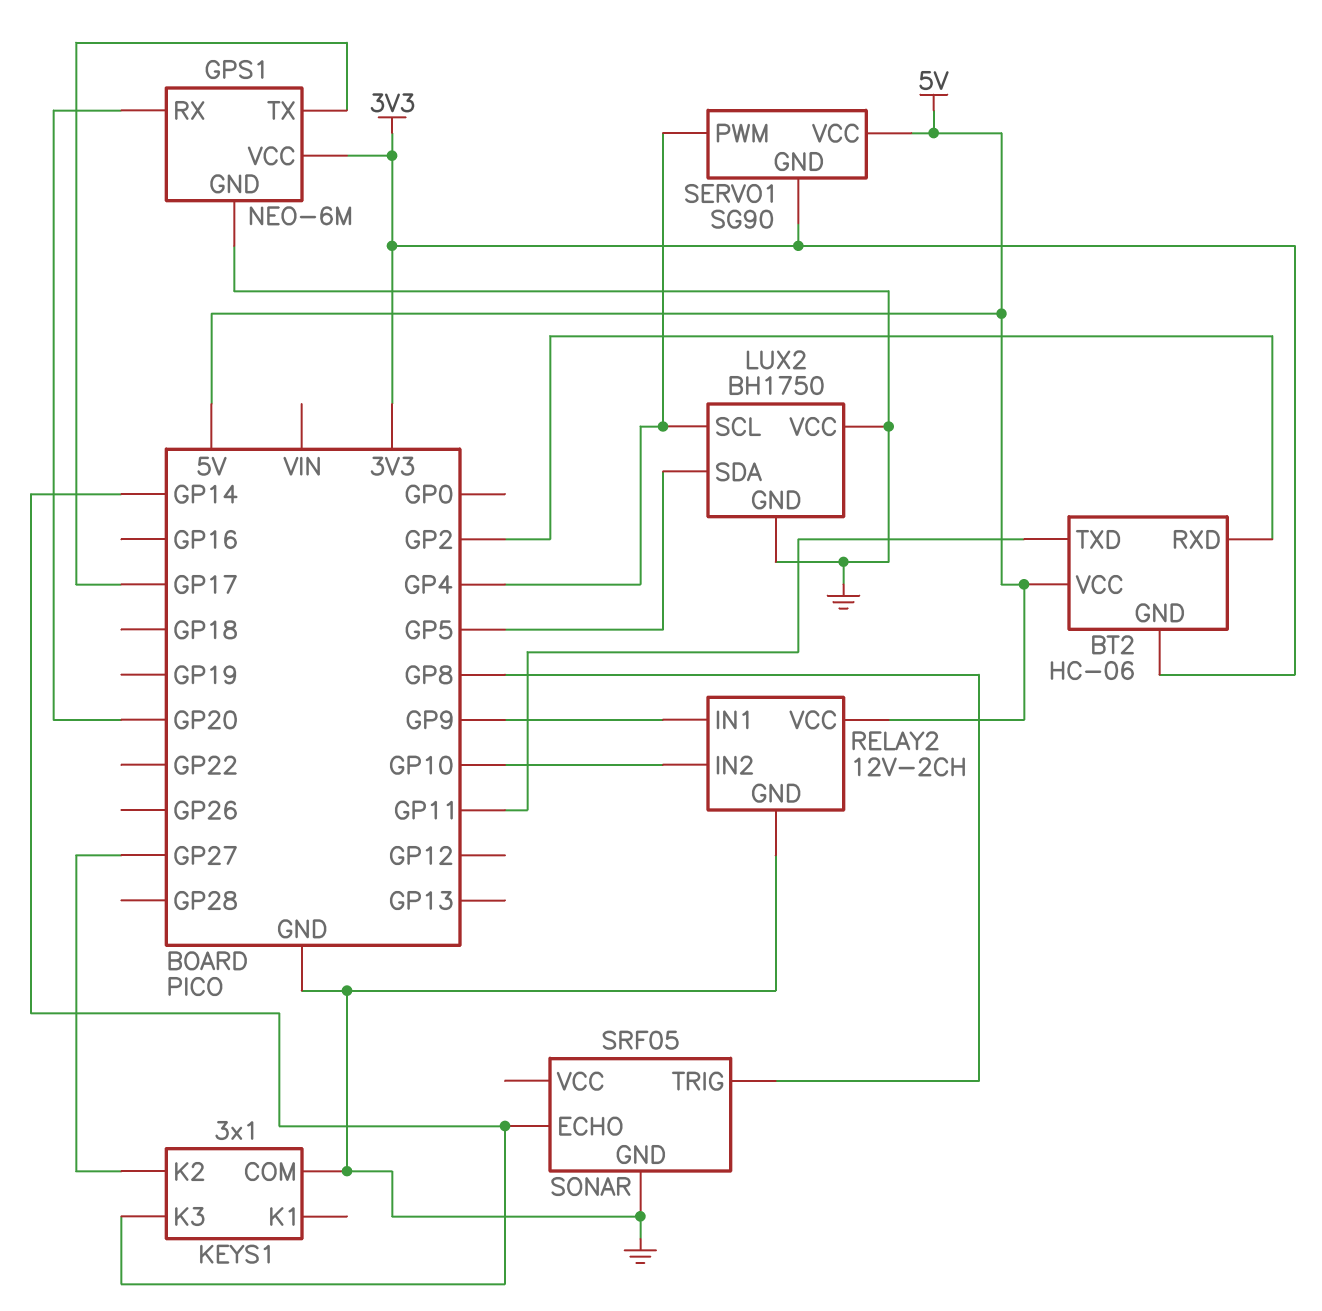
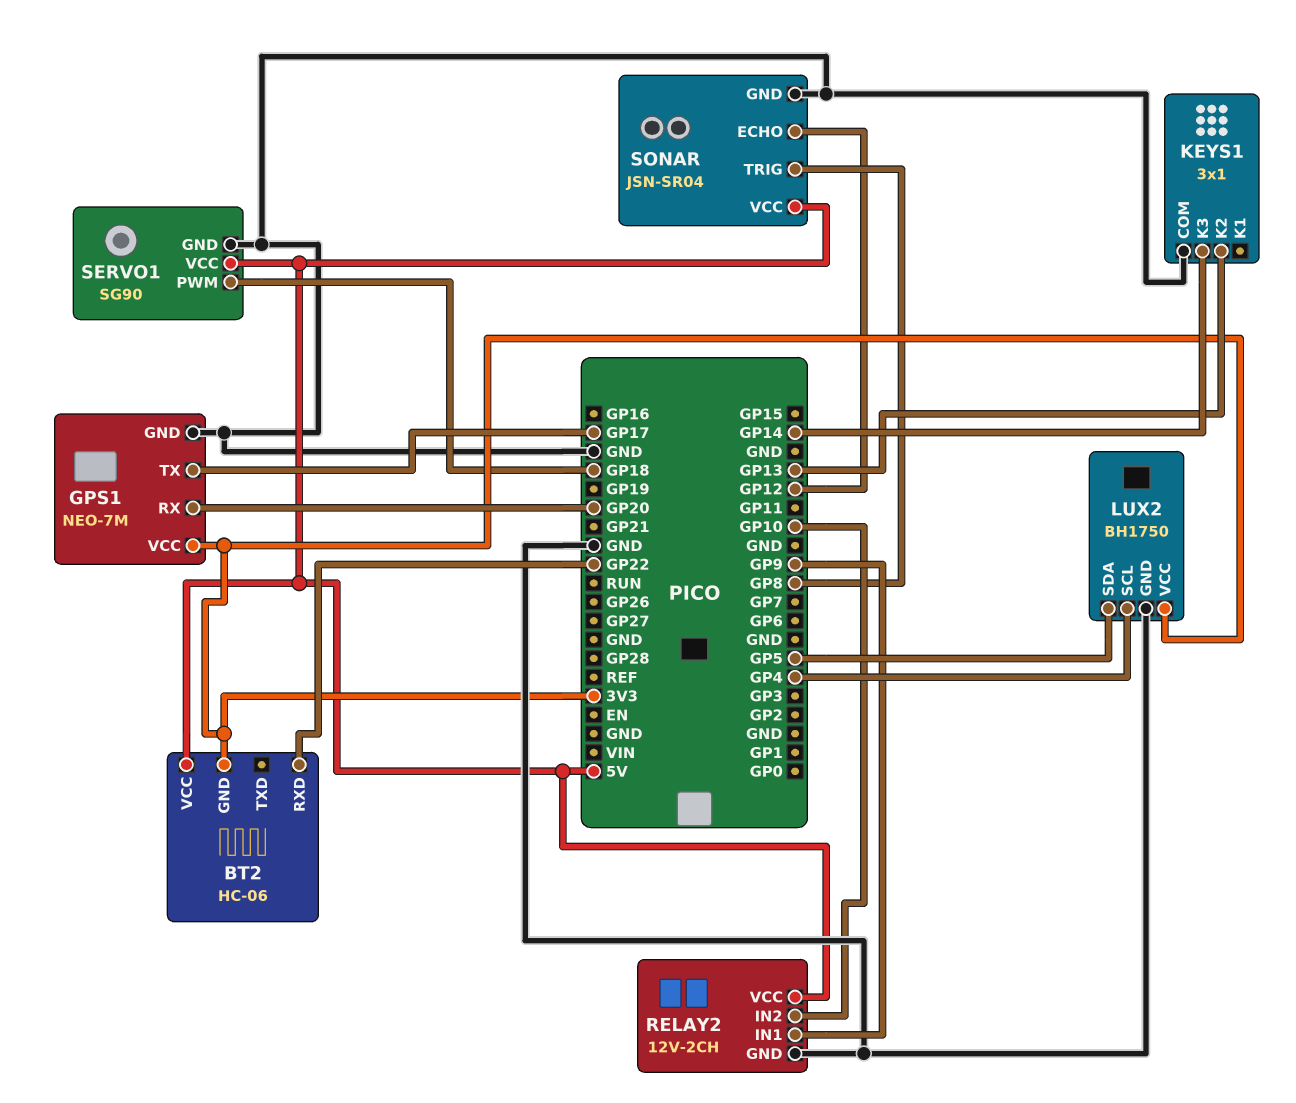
BT2 pin RXD: GP2 -> GP22
BT2 pin TXD: GP11 -> none
GPS1: NEO-6M -> NEO-7M
KEYS1 pin K2: GP27 -> GP13
LUX2 pin VCC: GND -> 3V3
SERVO1 pin GND: 3V3 -> GND
SERVO1 pin PWM: GP4 -> GP18
SONAR: SRF05 -> JSN-SR04
SONAR pin ECHO: GP14 -> GP12
SONAR pin VCC: none -> 5V

